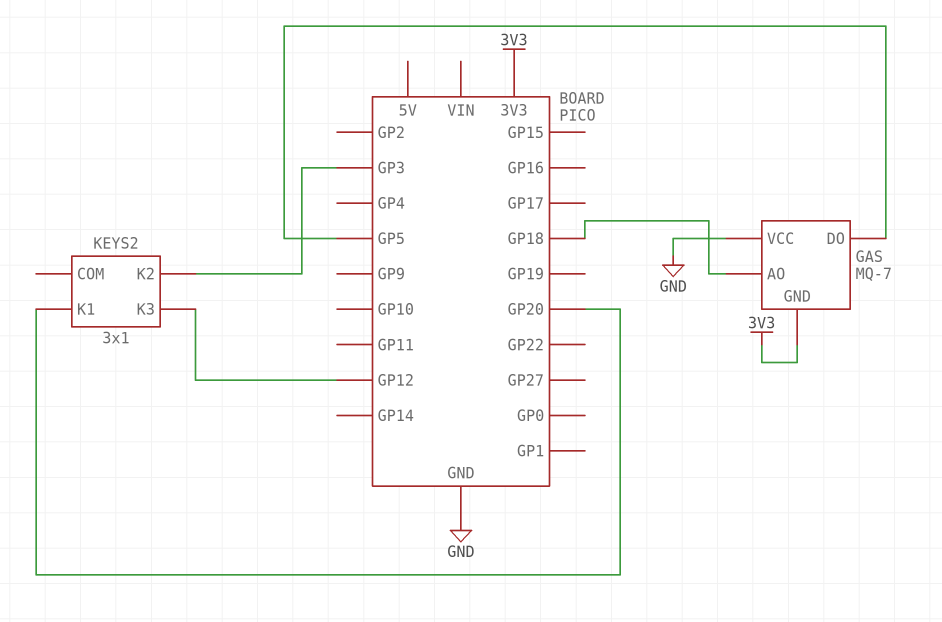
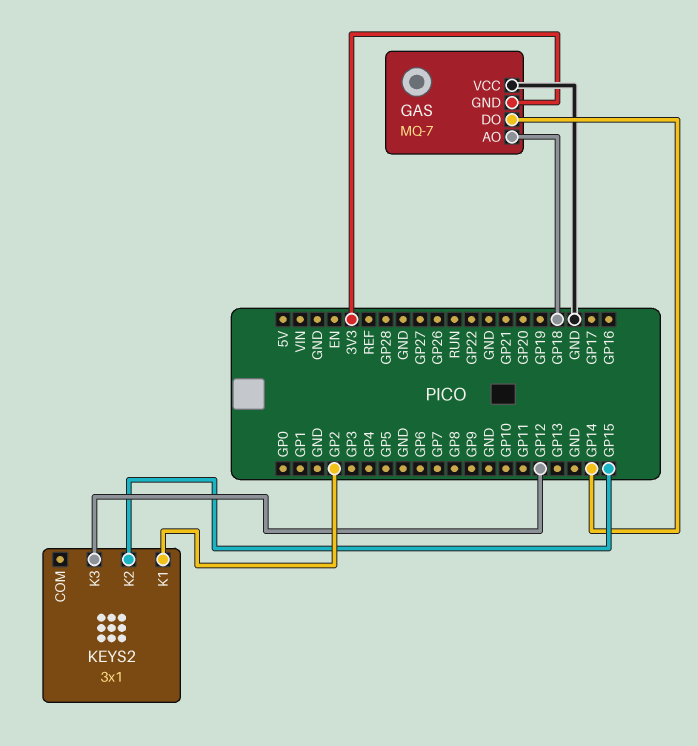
GAS pin DO: GP5 -> GP14
KEYS2 pin K1: GP20 -> GP2
KEYS2 pin K2: GP3 -> GP15

